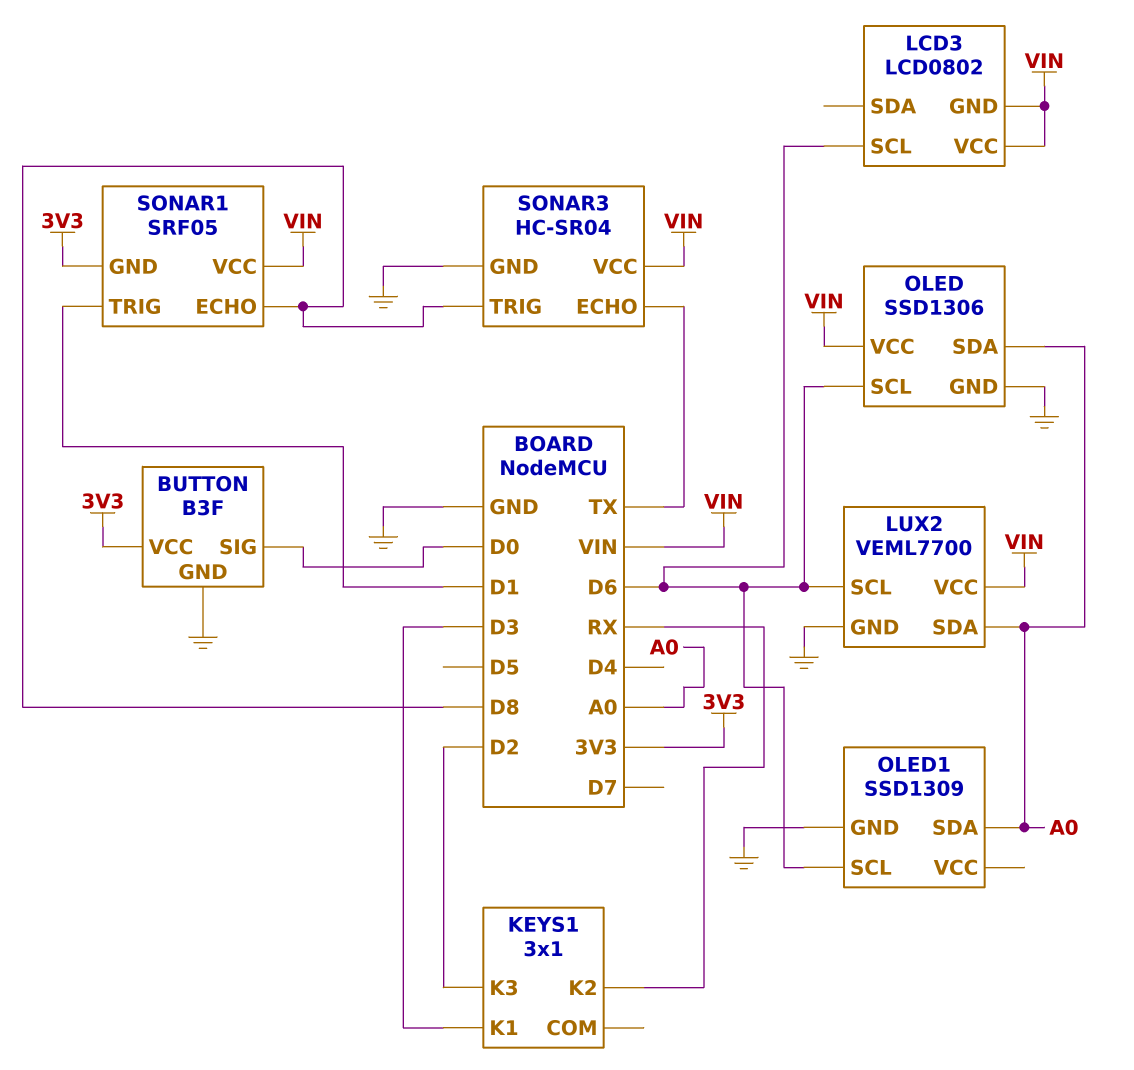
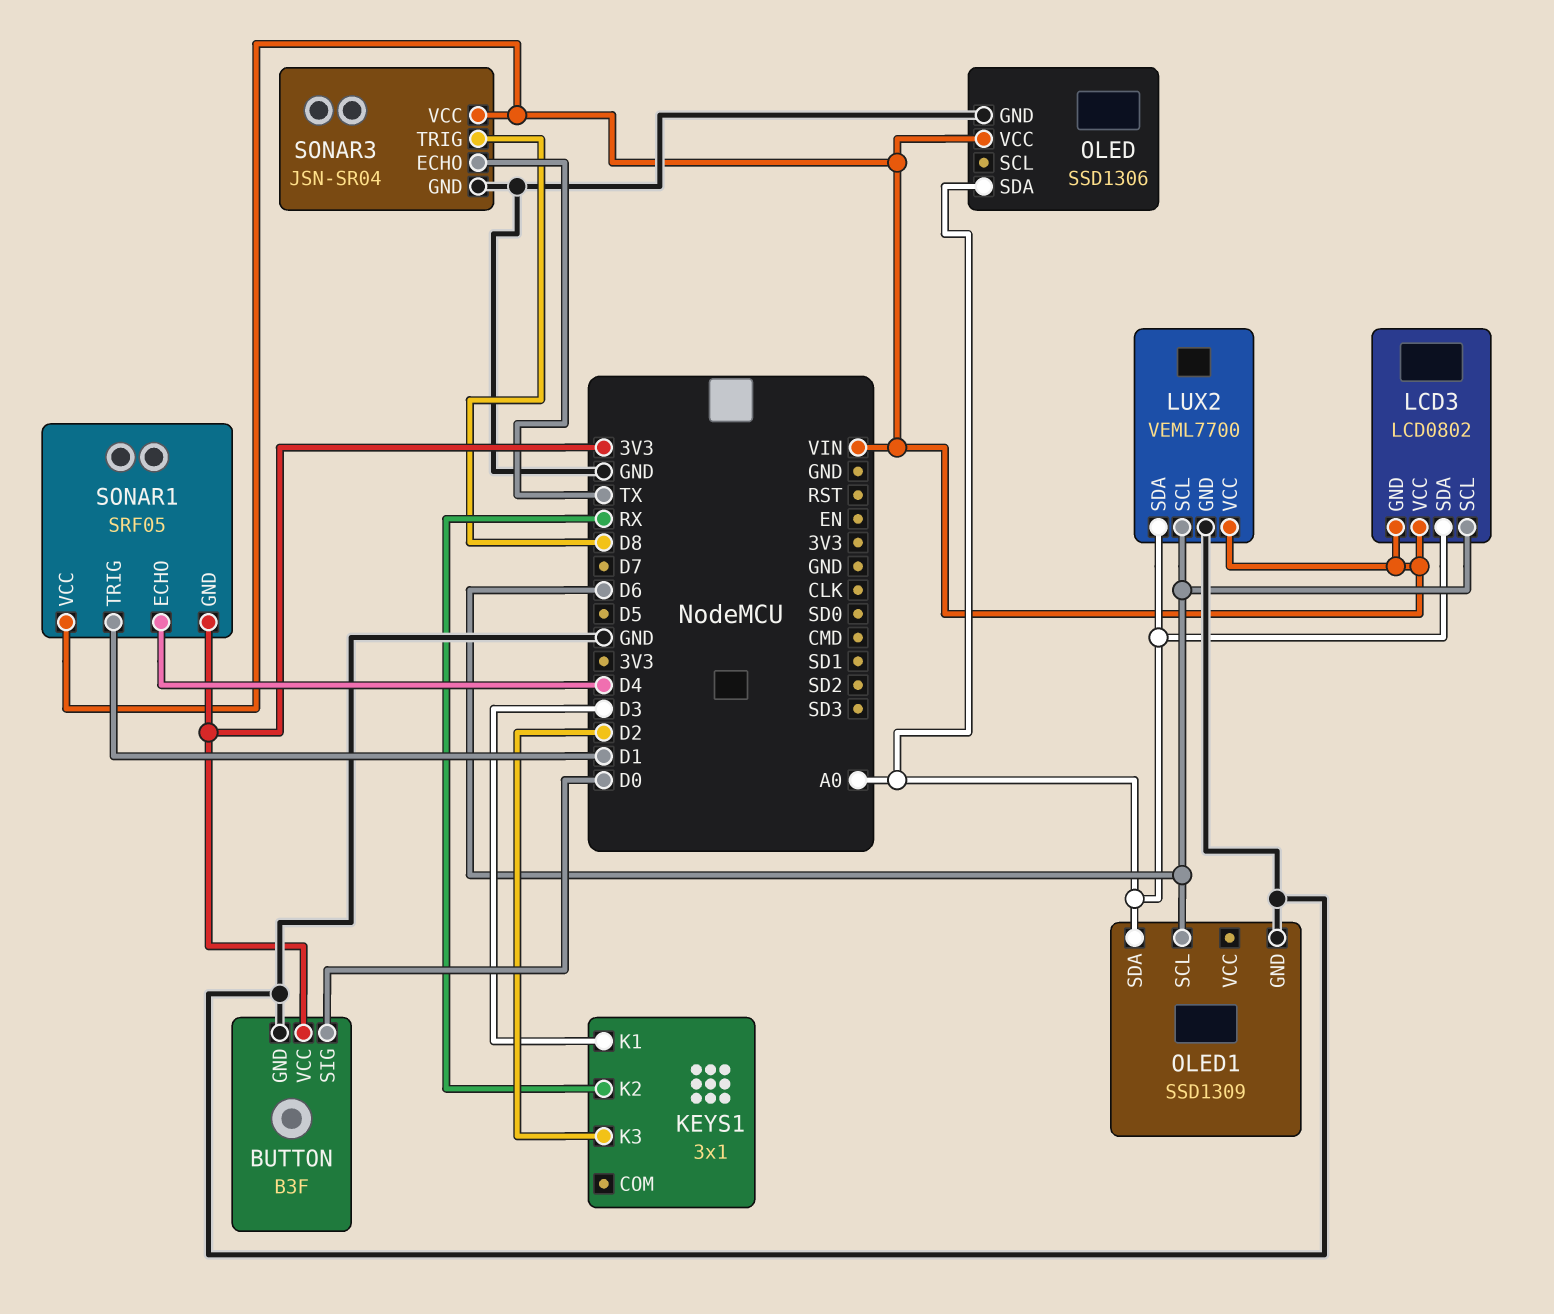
LCD3 pin SDA: none -> A0
OLED pin SCL: D6 -> none
SONAR1 pin ECHO: D8 -> D4
SONAR3: HC-SR04 -> JSN-SR04

